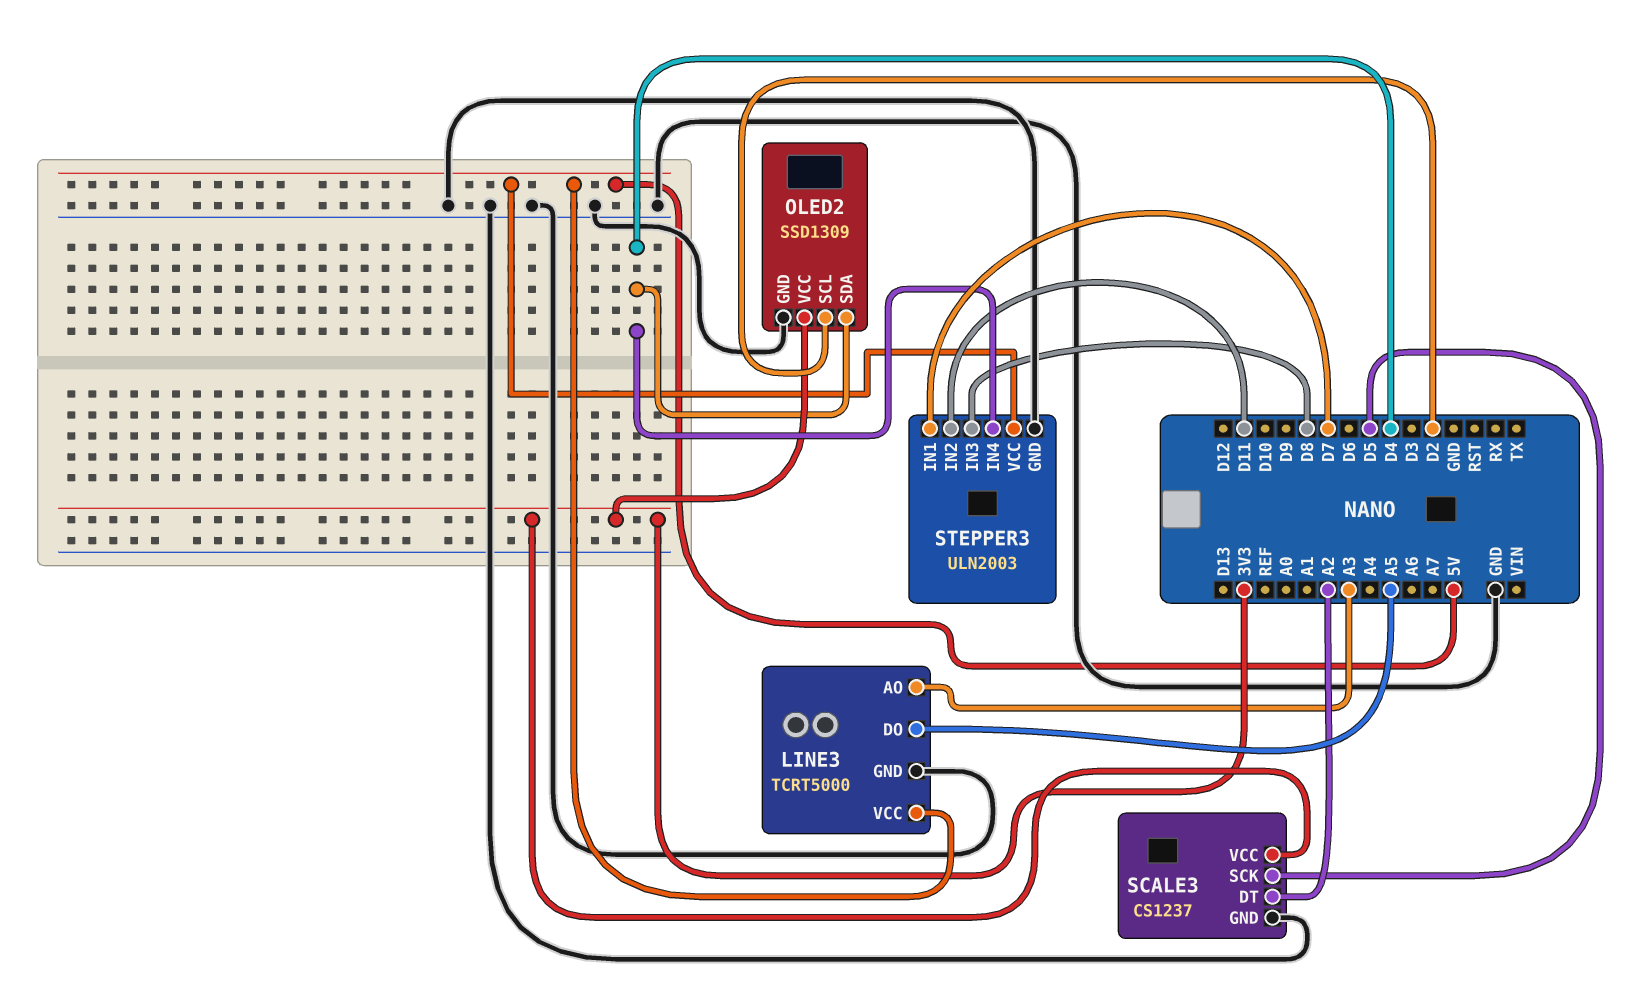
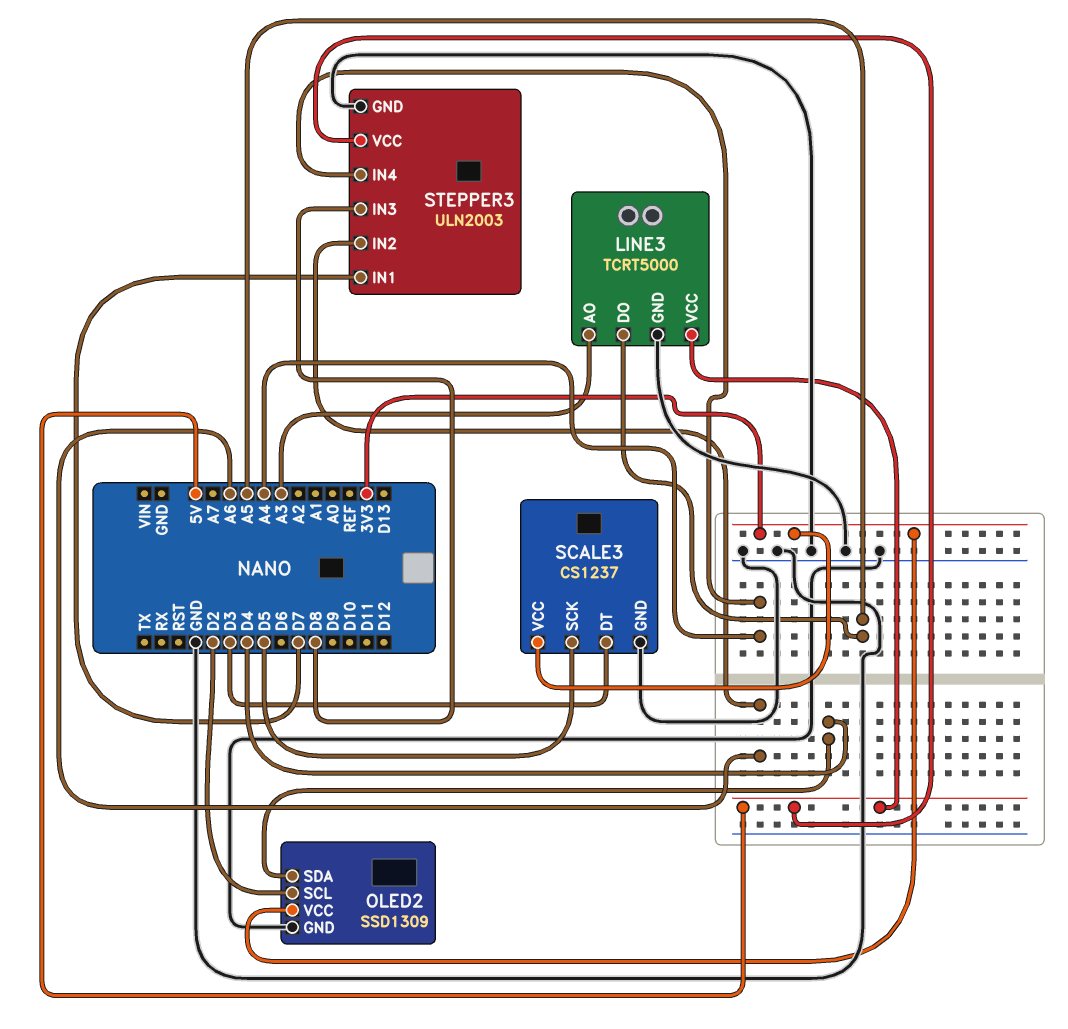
SCALE3 pin DT: A2 -> D3
STEPPER3 pin IN2: D11 -> A6
STEPPER3 pin IN4: D4 -> A4

